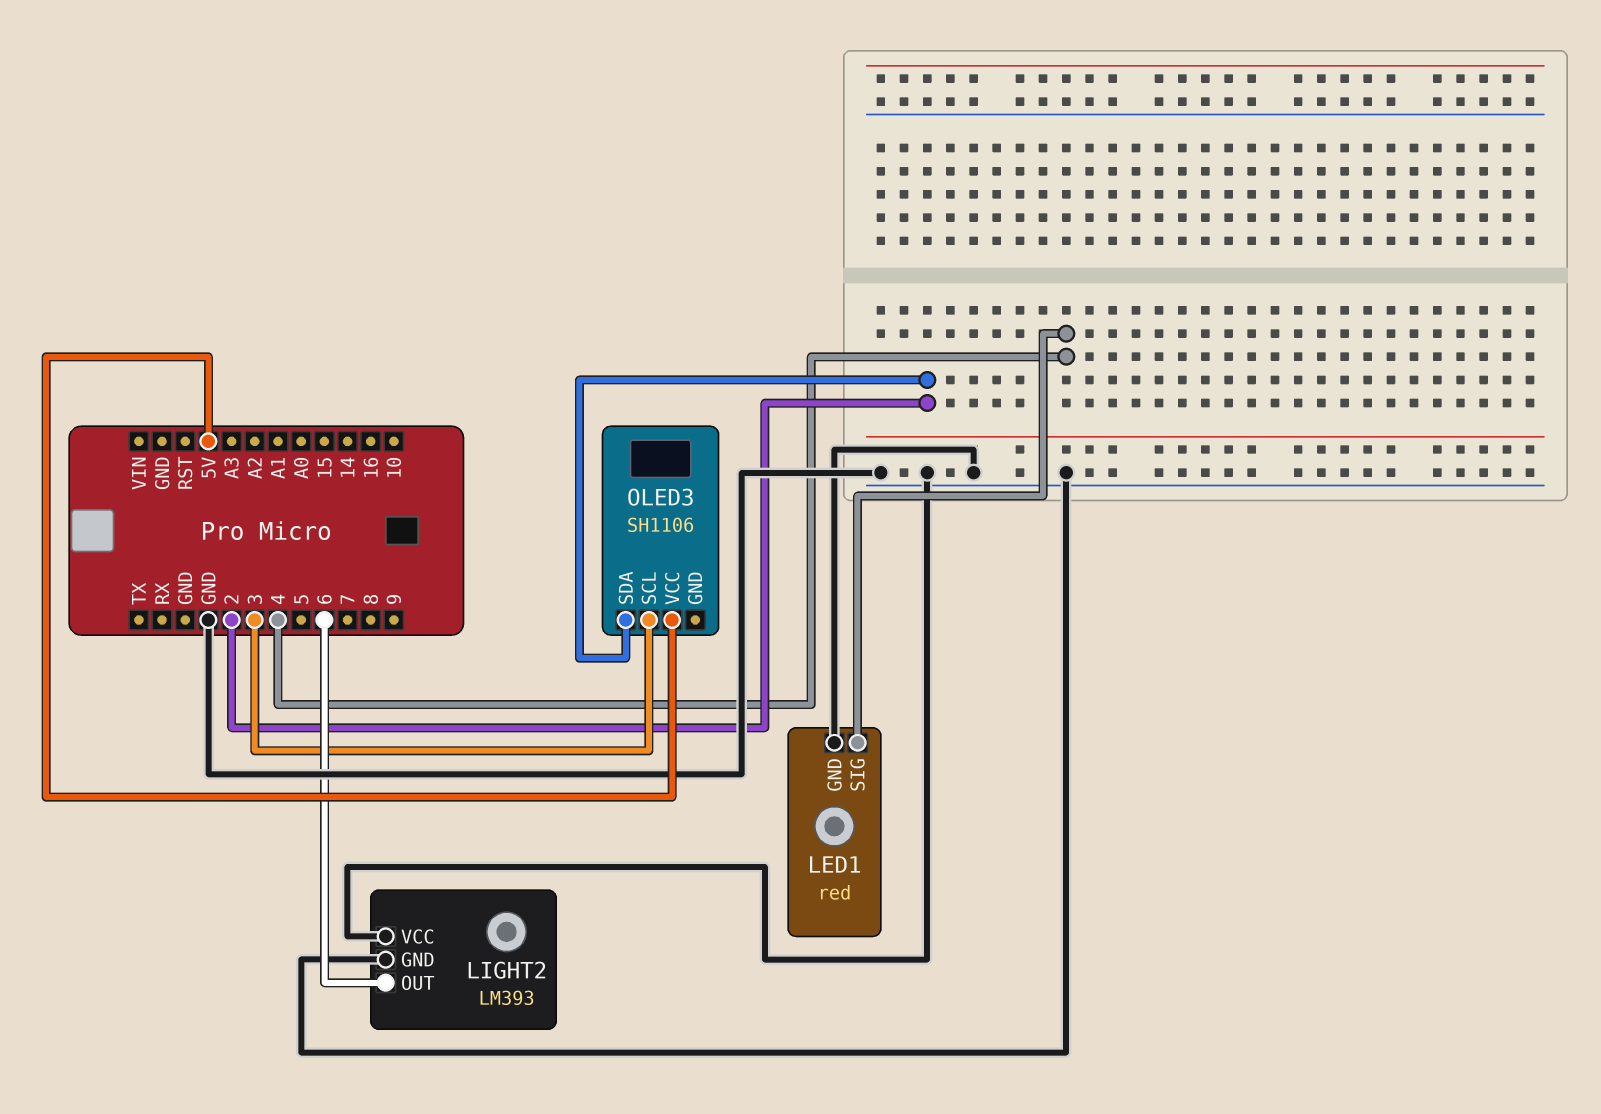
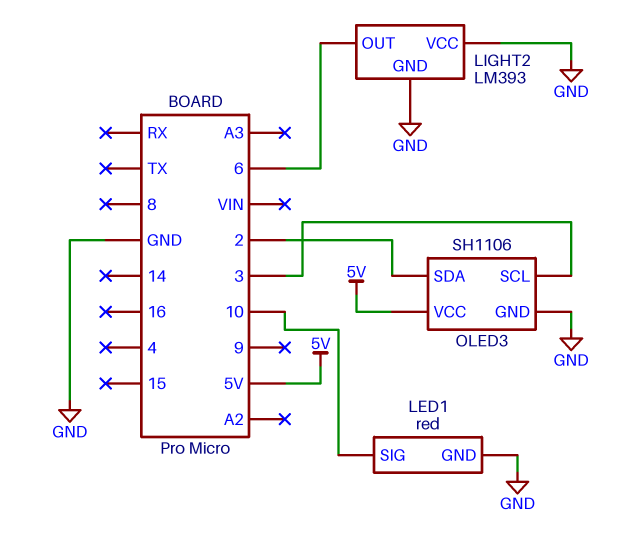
LED1 pin SIG: 4 -> 10
OLED3 pin GND: none -> GND

